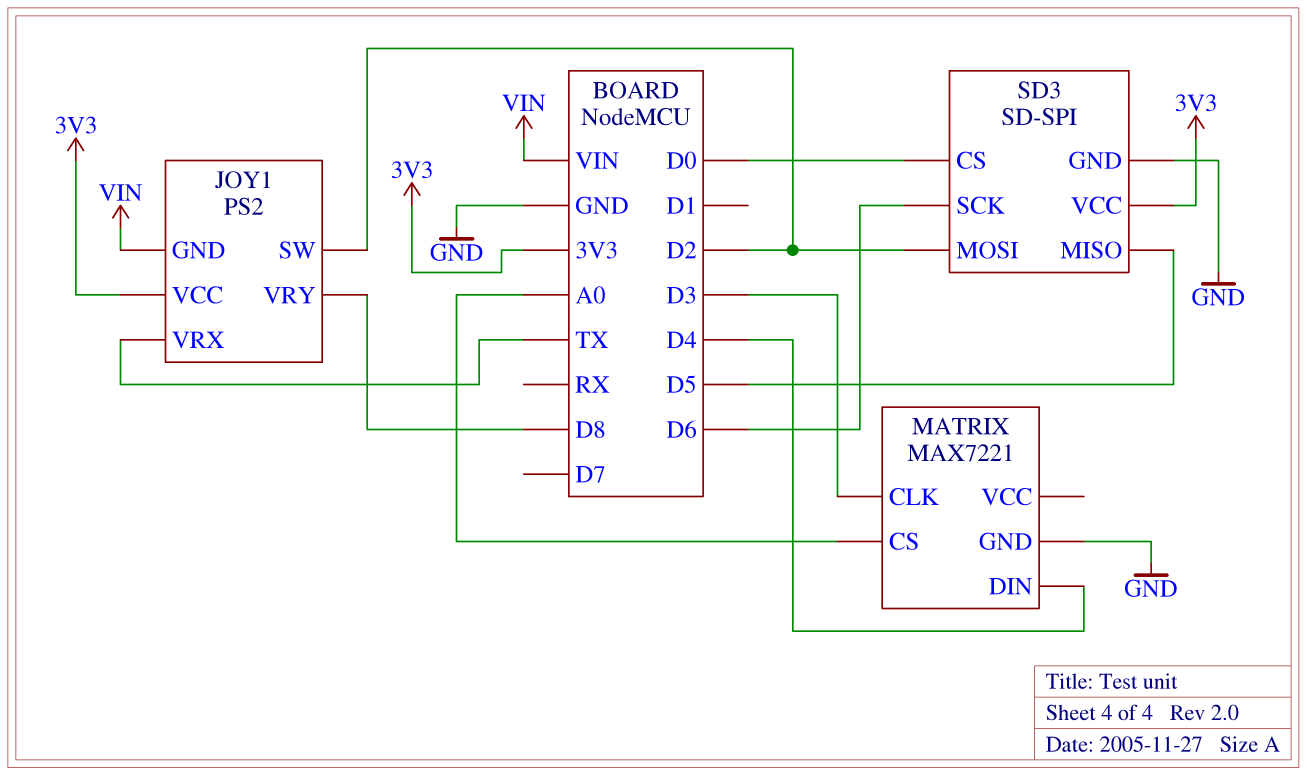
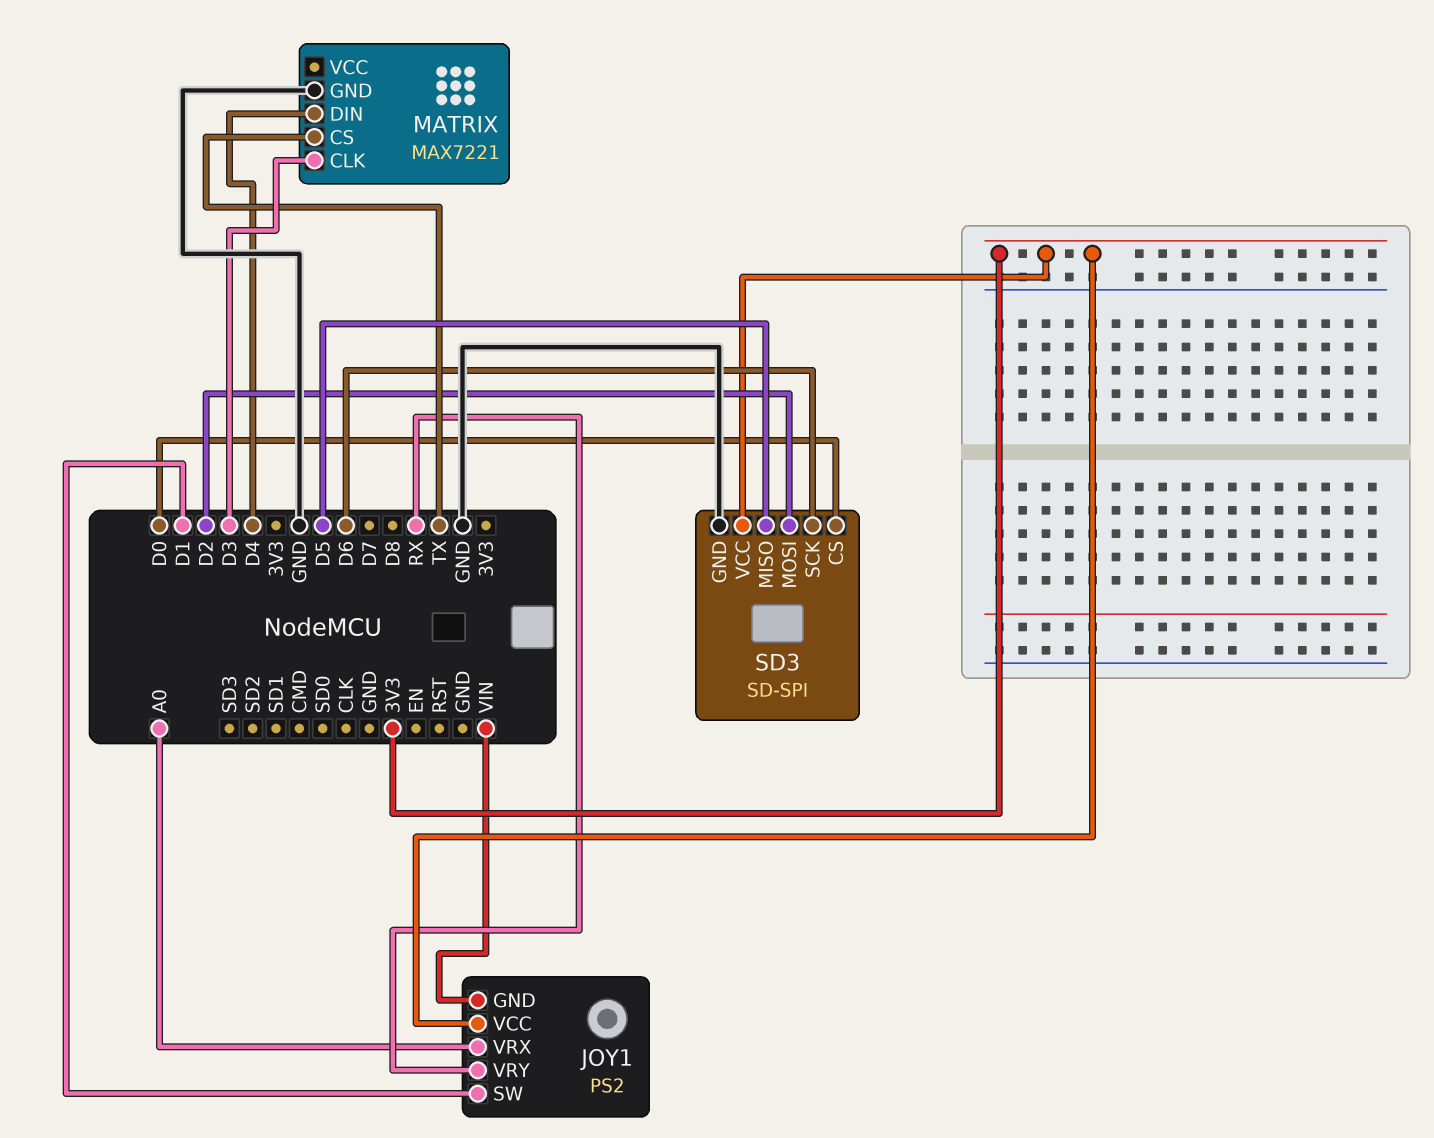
JOY1 pin SW: D2 -> D1
JOY1 pin VRX: TX -> A0
JOY1 pin VRY: D8 -> RX
MATRIX pin CS: A0 -> TX

